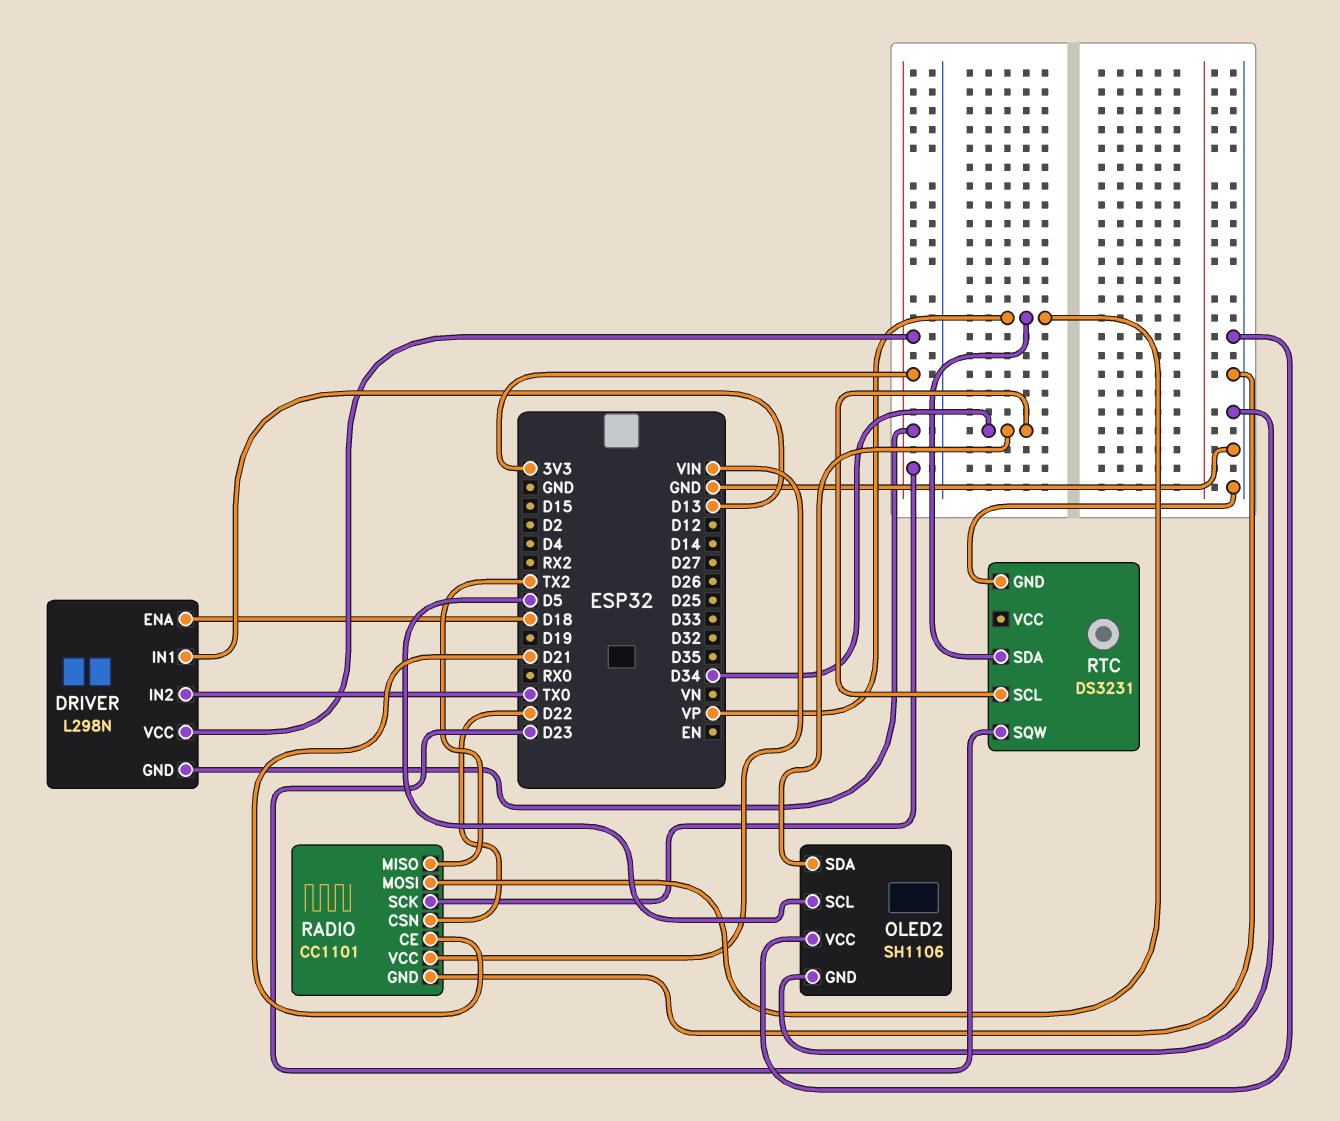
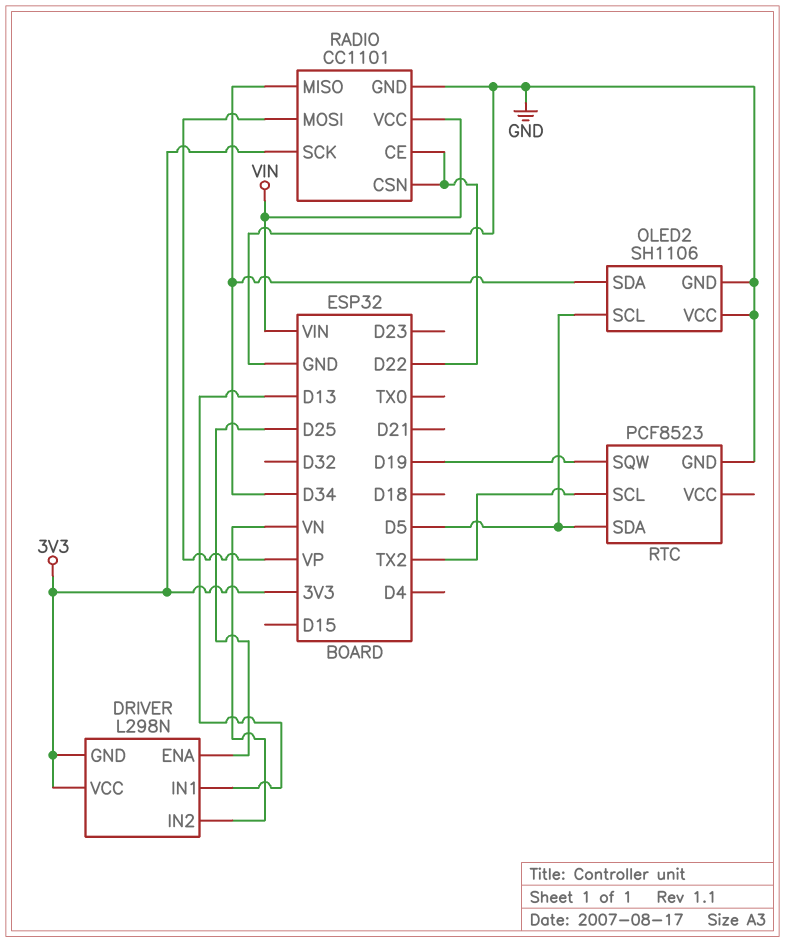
DRIVER pin ENA: D18 -> D25
DRIVER pin IN2: TX0 -> VN
RADIO pin CE: D21 -> D22
RADIO pin MISO: TX2 -> D34
RTC: DS3231 -> PCF8523
RTC pin SCL: D34 -> TX2
RTC pin SDA: VP -> D5
RTC pin SQW: D23 -> D19

